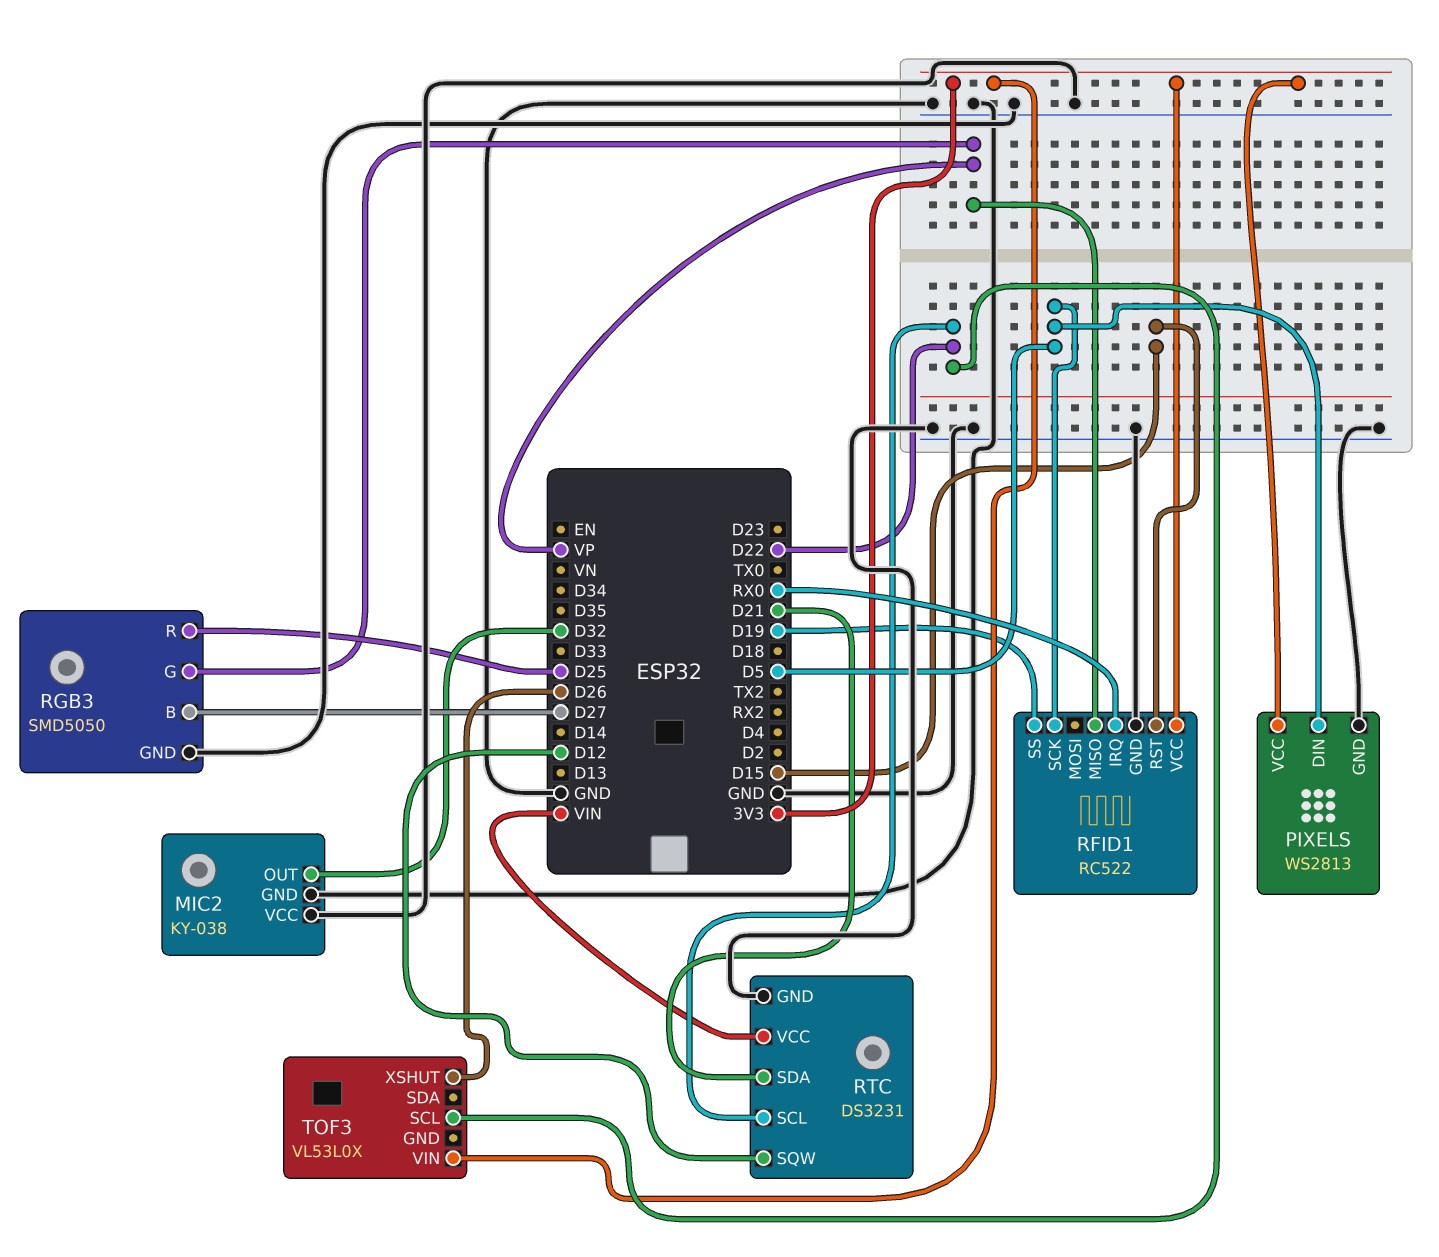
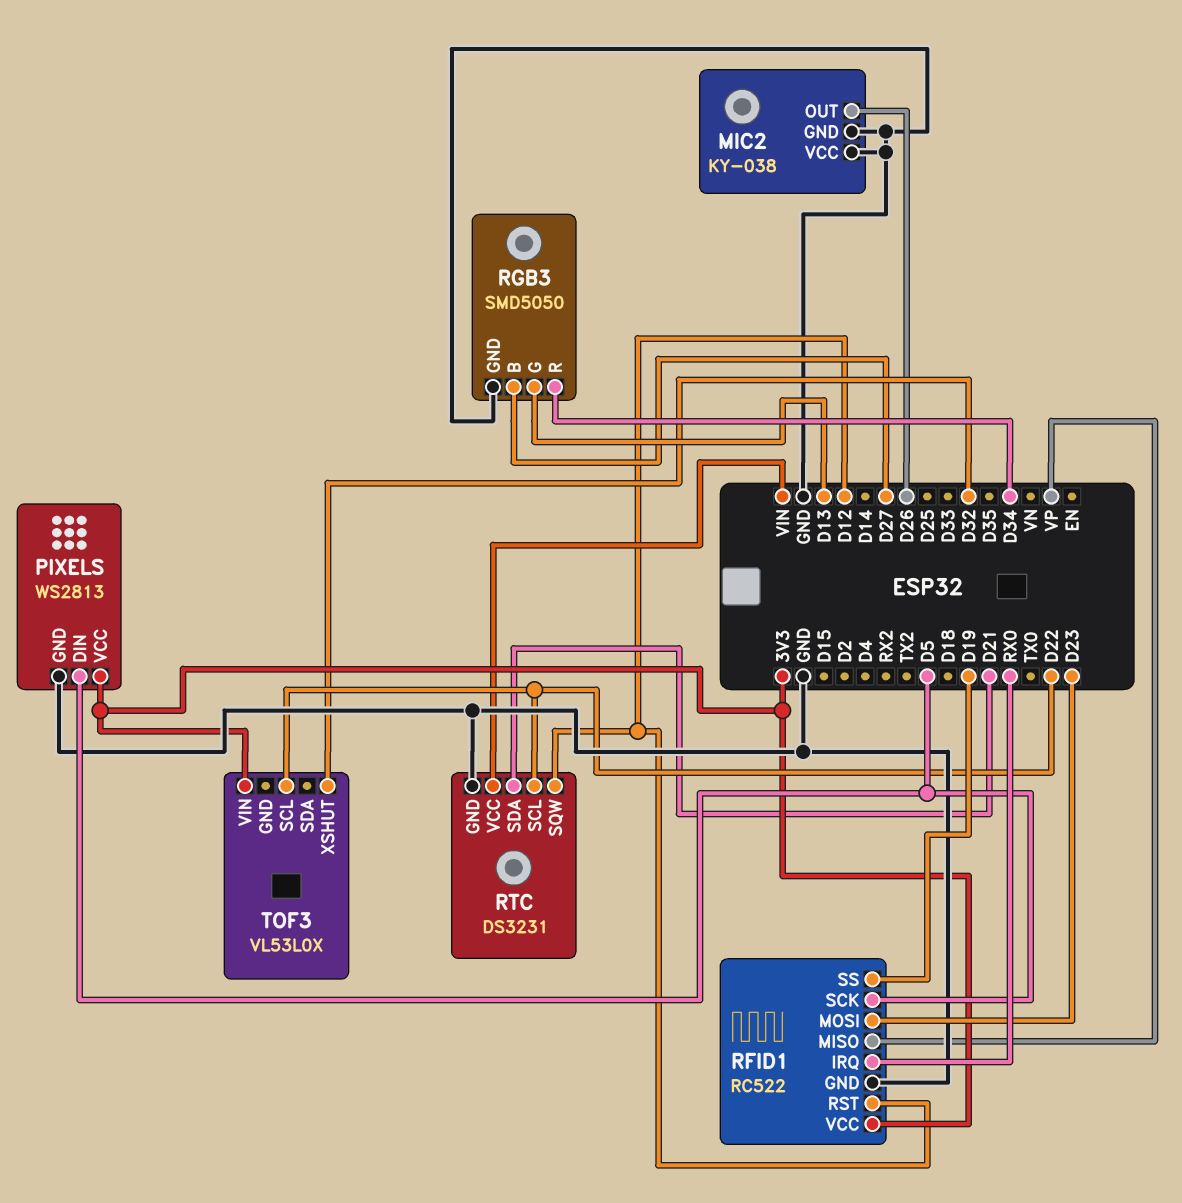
MIC2 pin OUT: D32 -> D26
RFID1 pin MOSI: none -> D23
RFID1 pin RST: D15 -> D12
RGB3 pin G: VP -> D13
RGB3 pin R: D25 -> D34
TOF3 pin XSHUT: D26 -> D32

